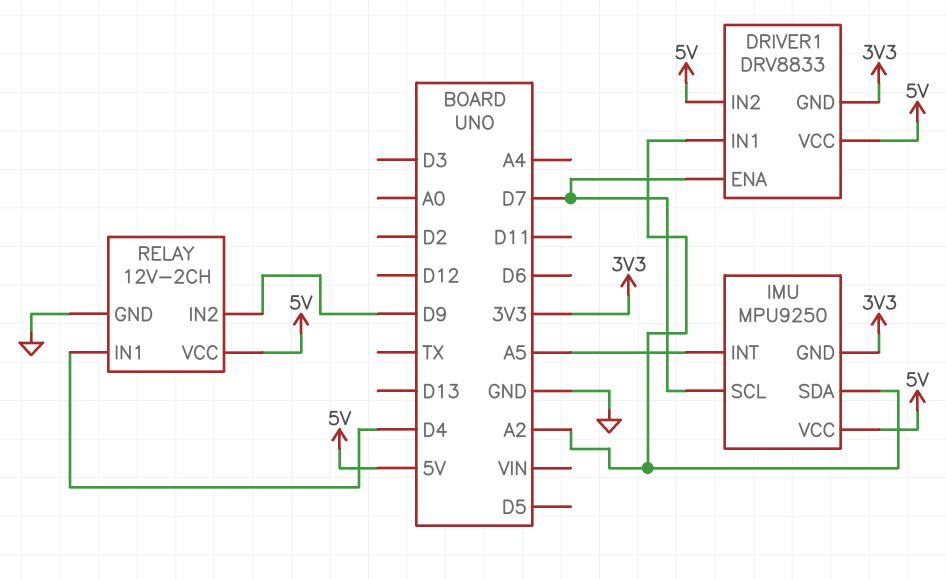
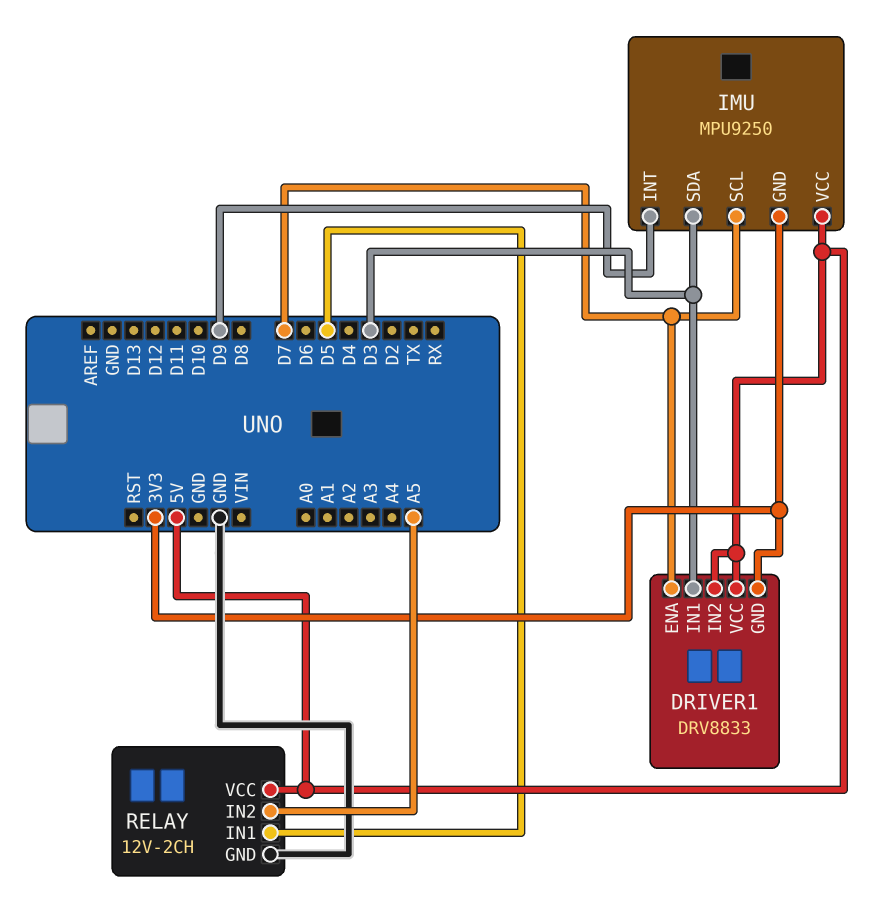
DRIVER1 pin IN1: A2 -> D3
IMU pin INT: A5 -> D9
IMU pin SDA: A2 -> D3
RELAY pin IN1: D4 -> D5
RELAY pin IN2: D9 -> A5

